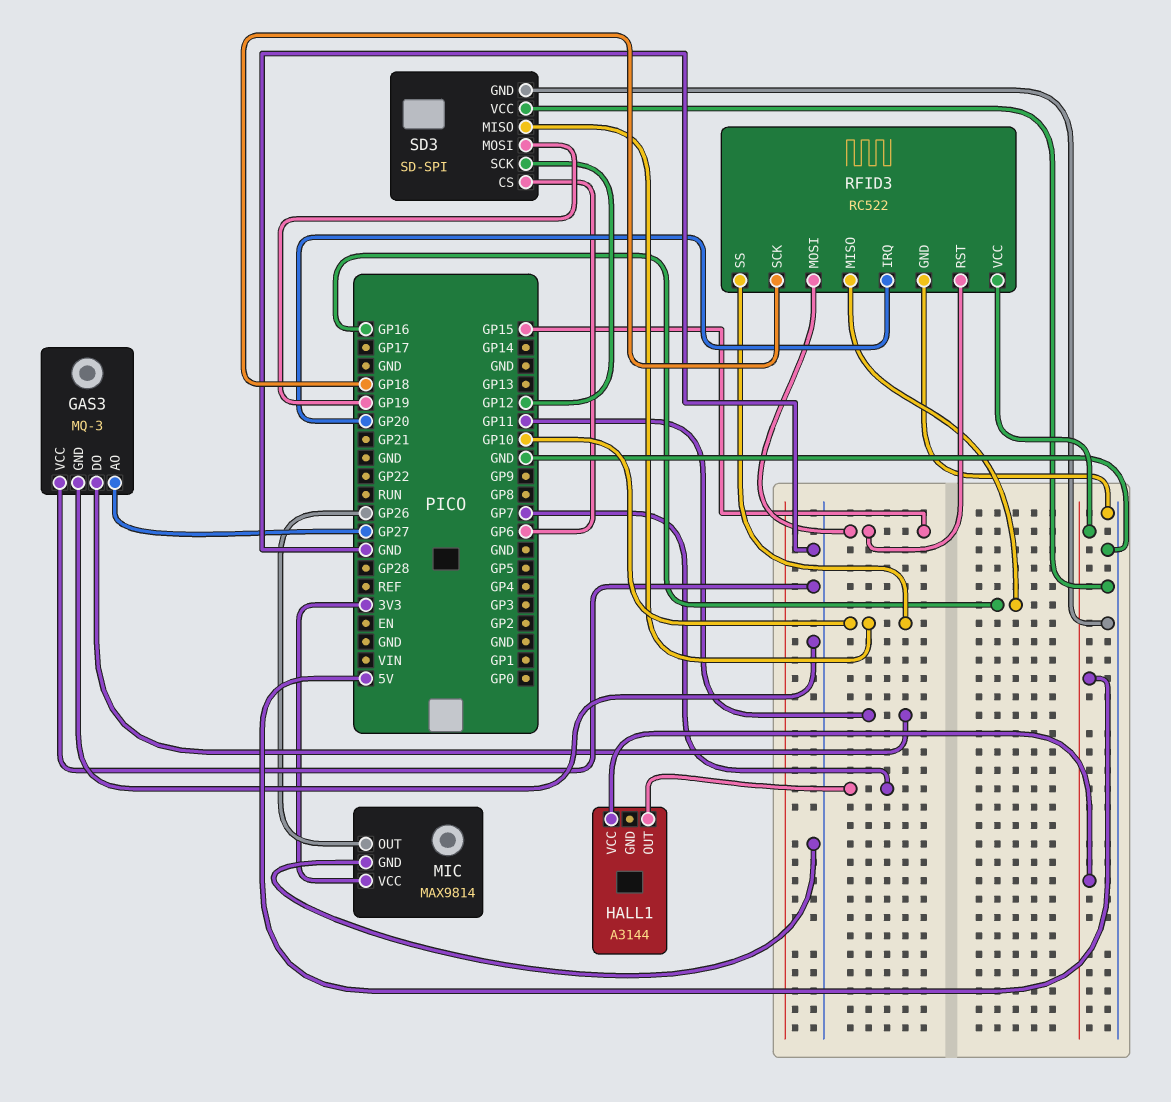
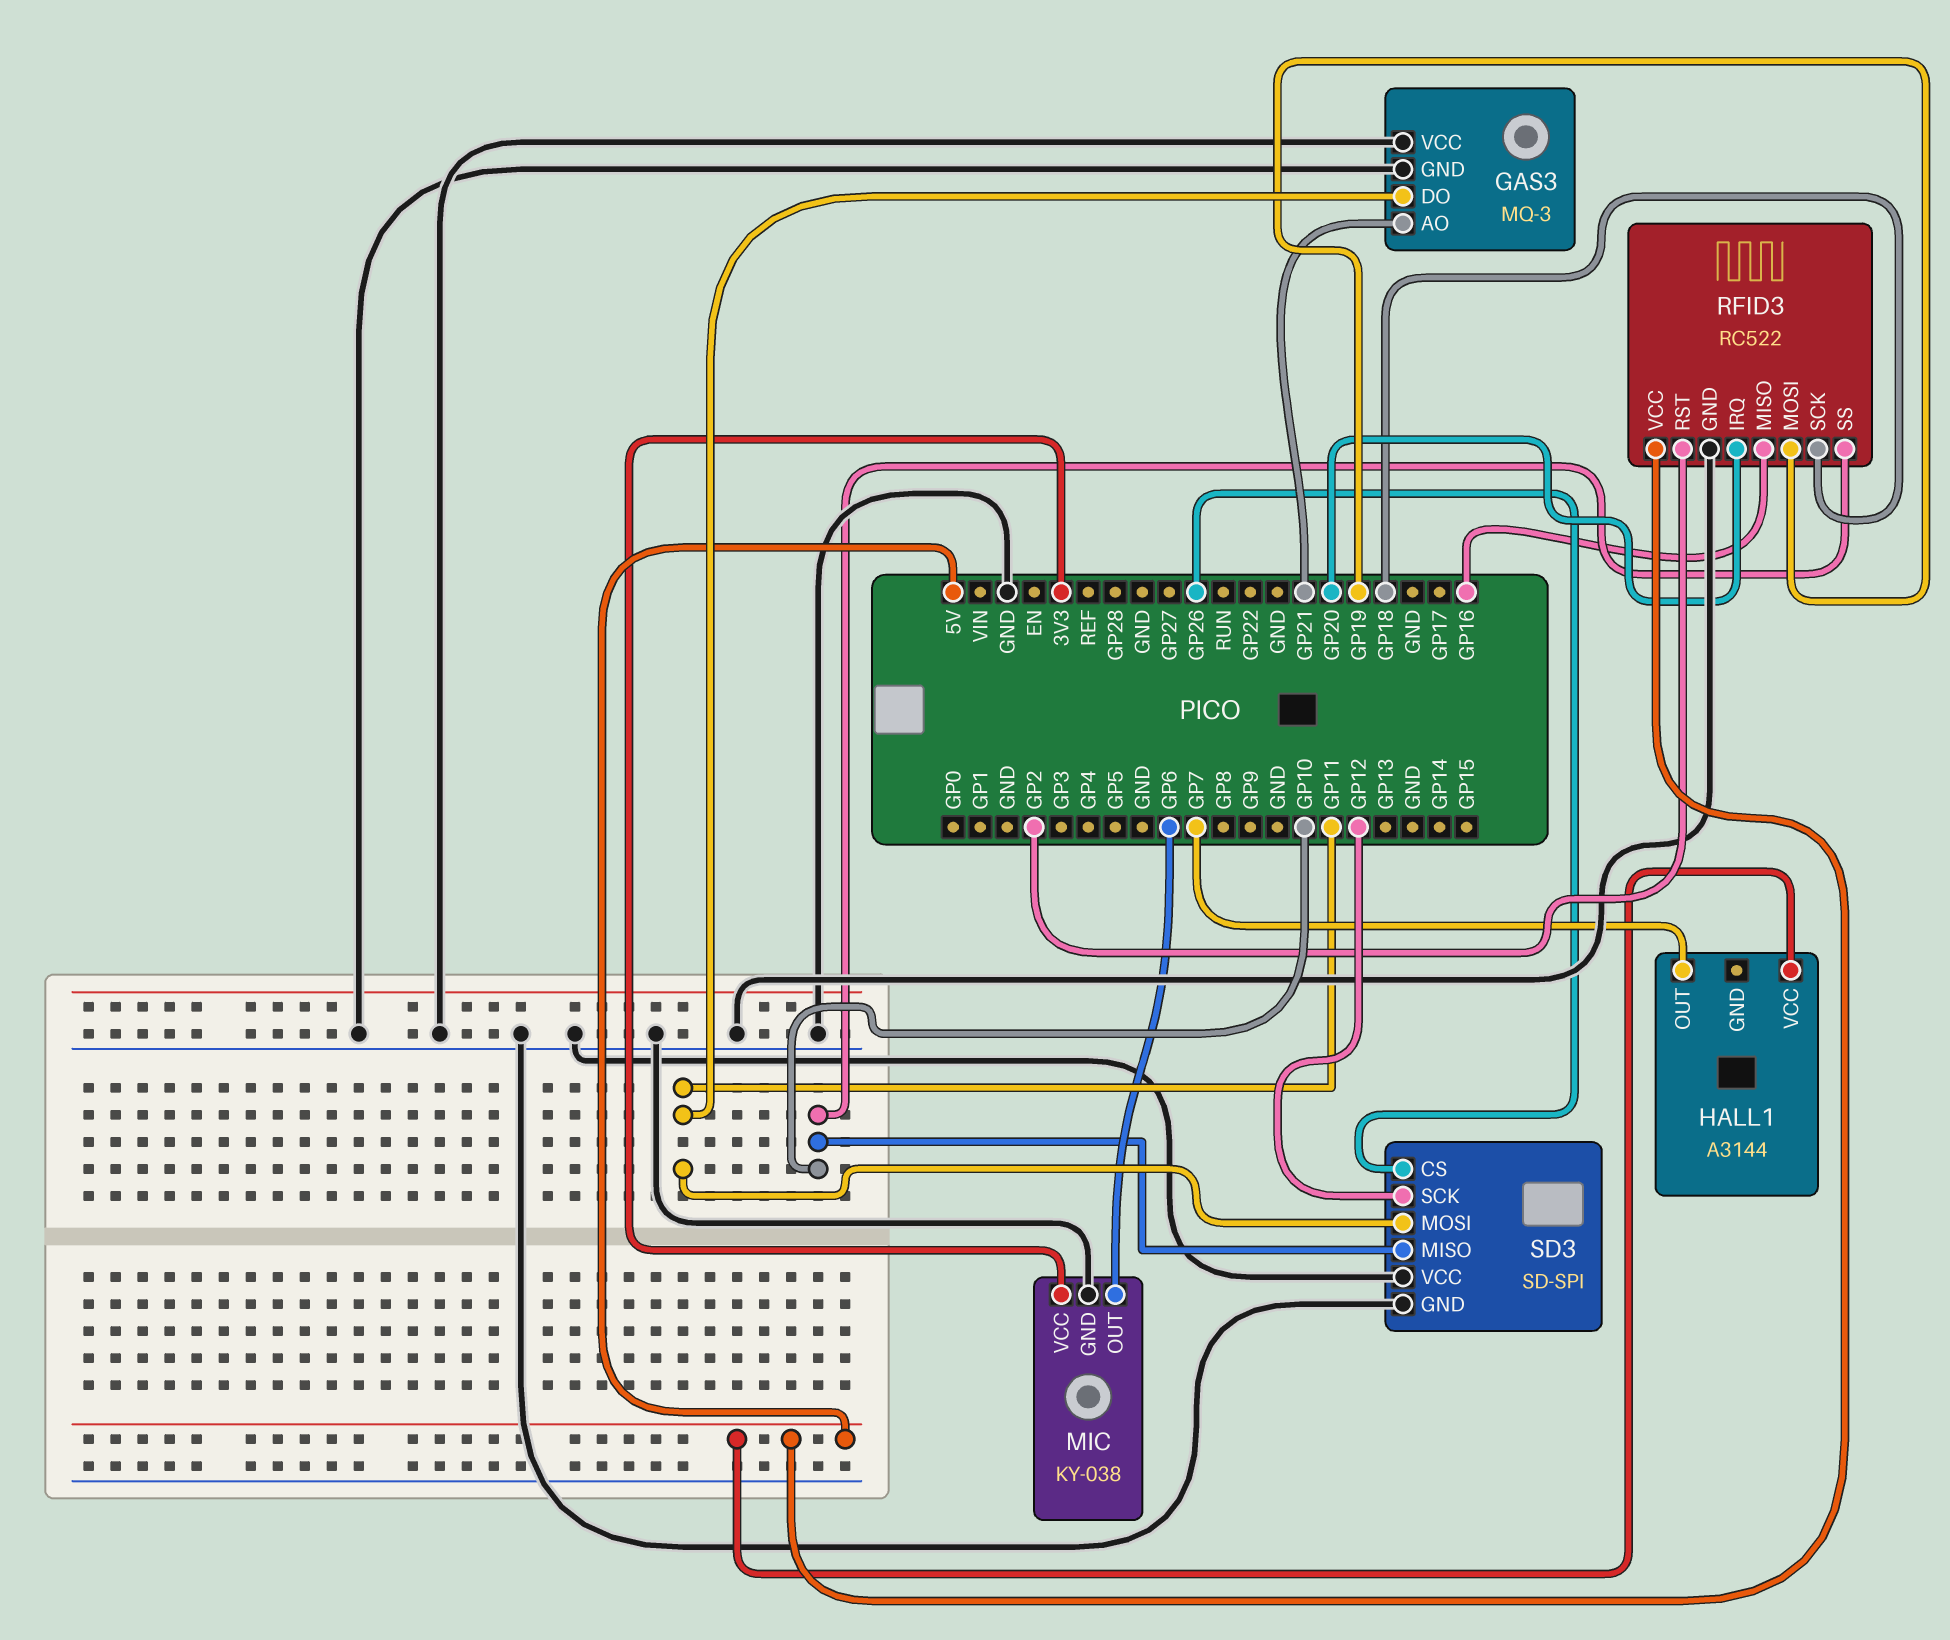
GAS3 pin AO: GP27 -> GP21
MIC: MAX9814 -> KY-038
MIC pin OUT: GP26 -> GP6
RFID3 pin MOSI: GP15 -> GP19
RFID3 pin RST: GP15 -> GP2
SD3 pin CS: GP6 -> GP26
SD3 pin MOSI: GP19 -> GP11

